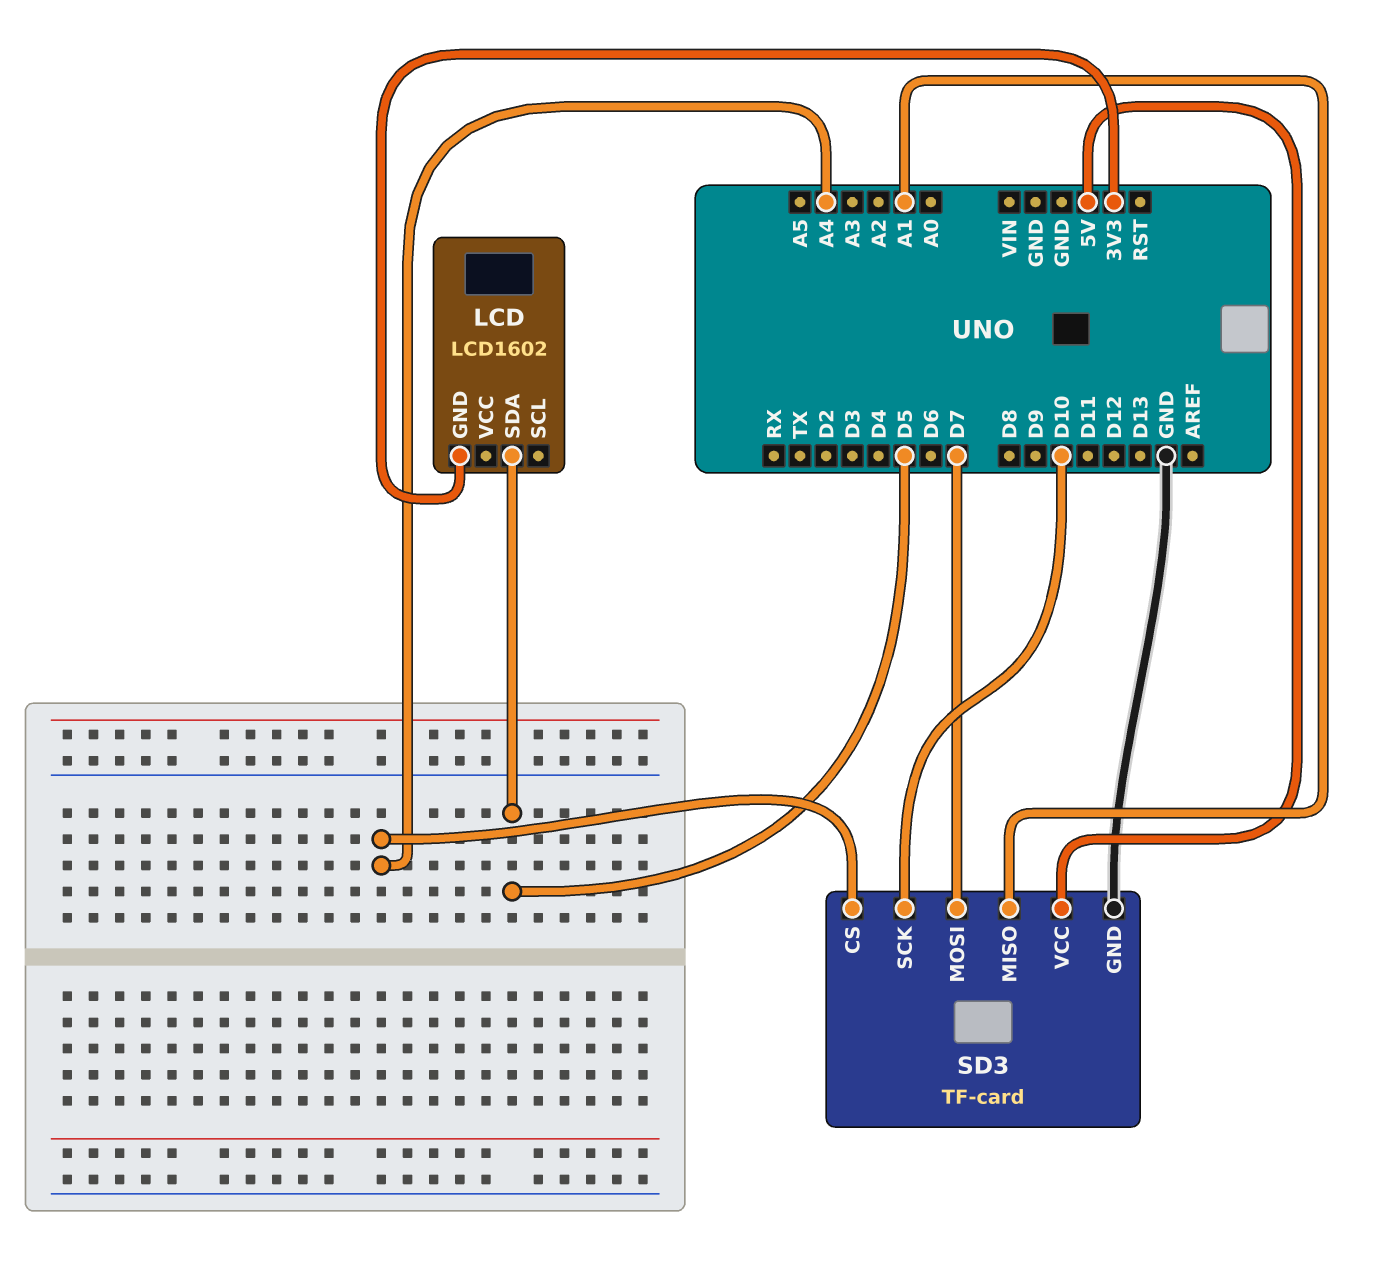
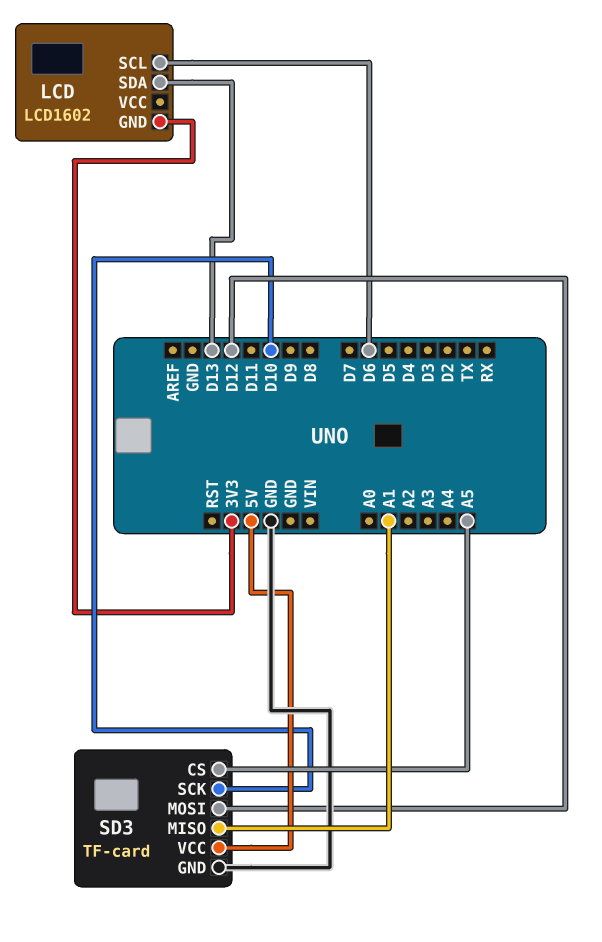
LCD pin SCL: none -> D6
LCD pin SDA: D5 -> D13
SD3 pin CS: A4 -> A5
SD3 pin MOSI: D7 -> D12

